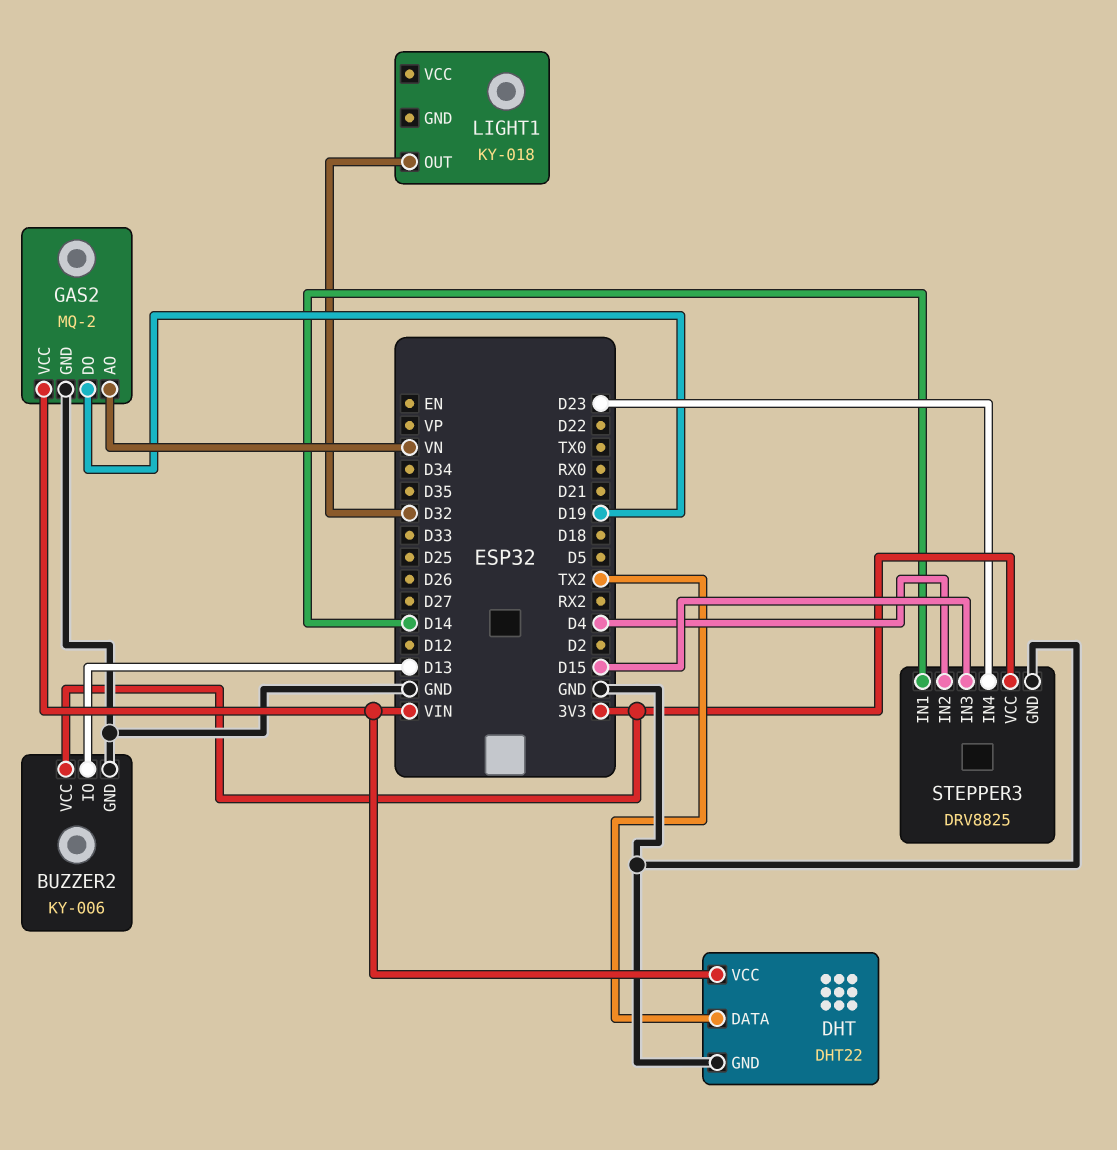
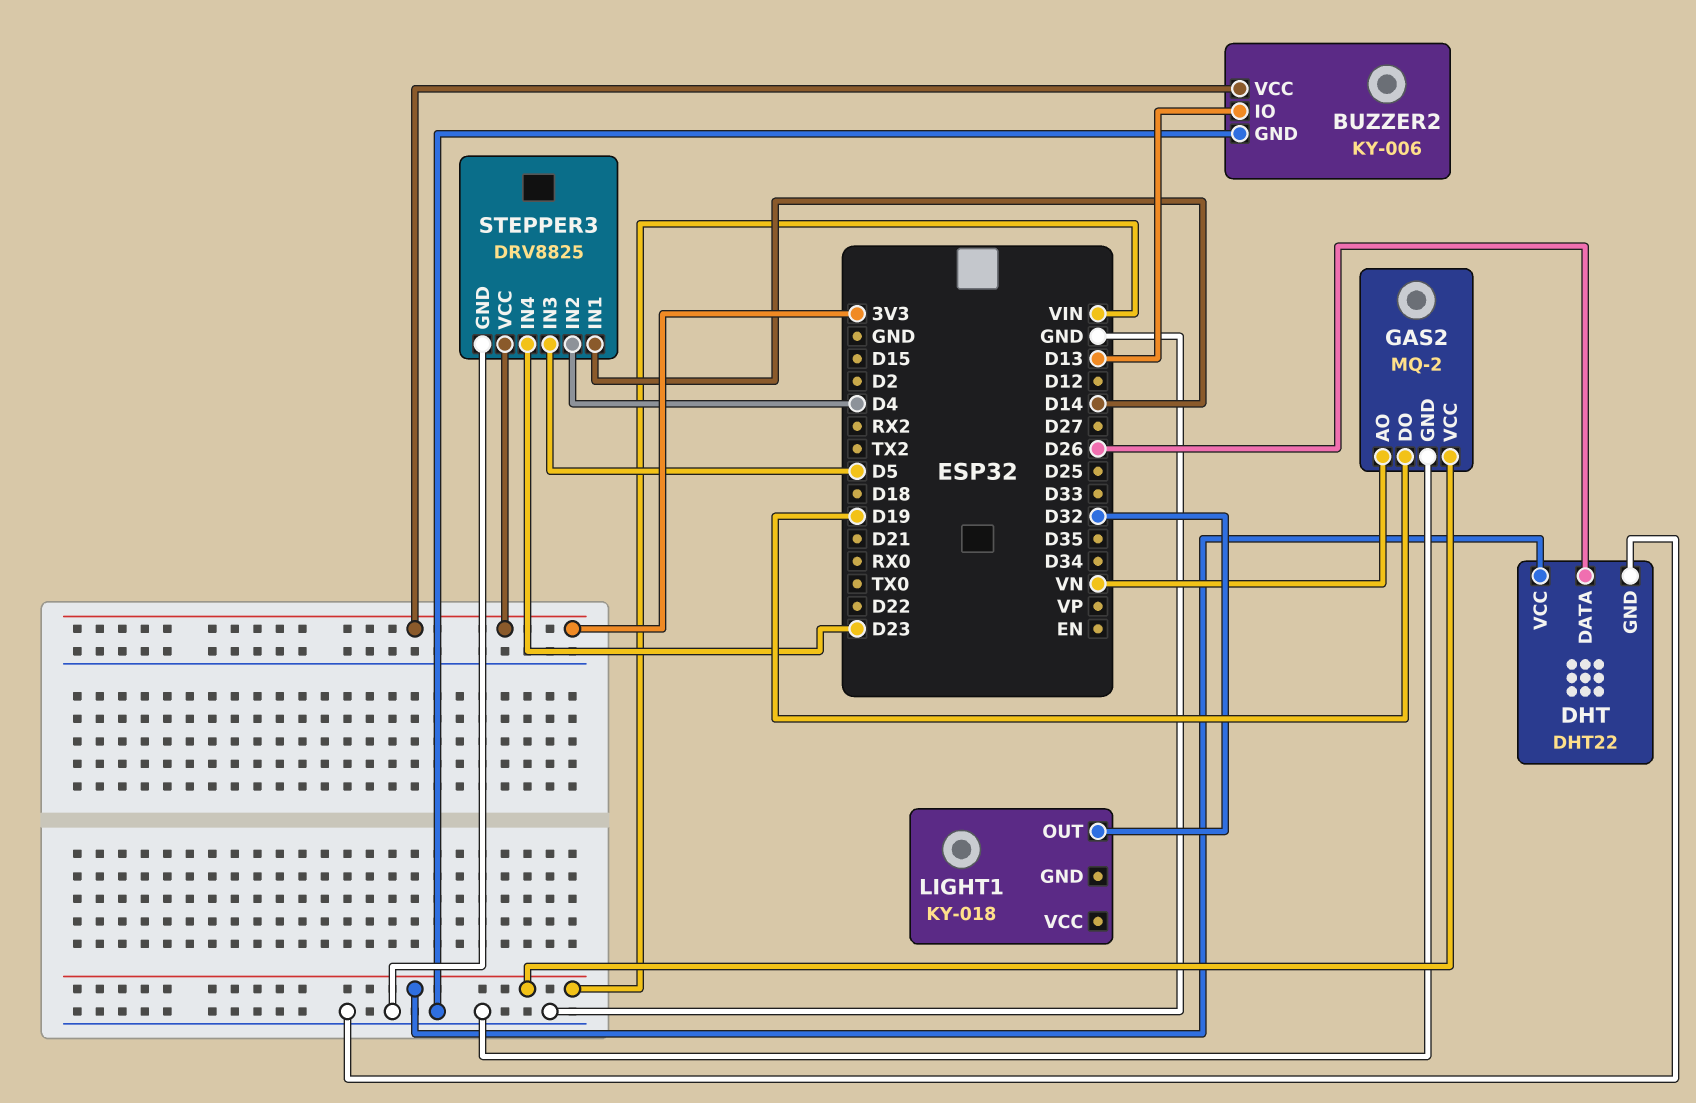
DHT pin DATA: TX2 -> D26
STEPPER3 pin IN3: D15 -> D5

